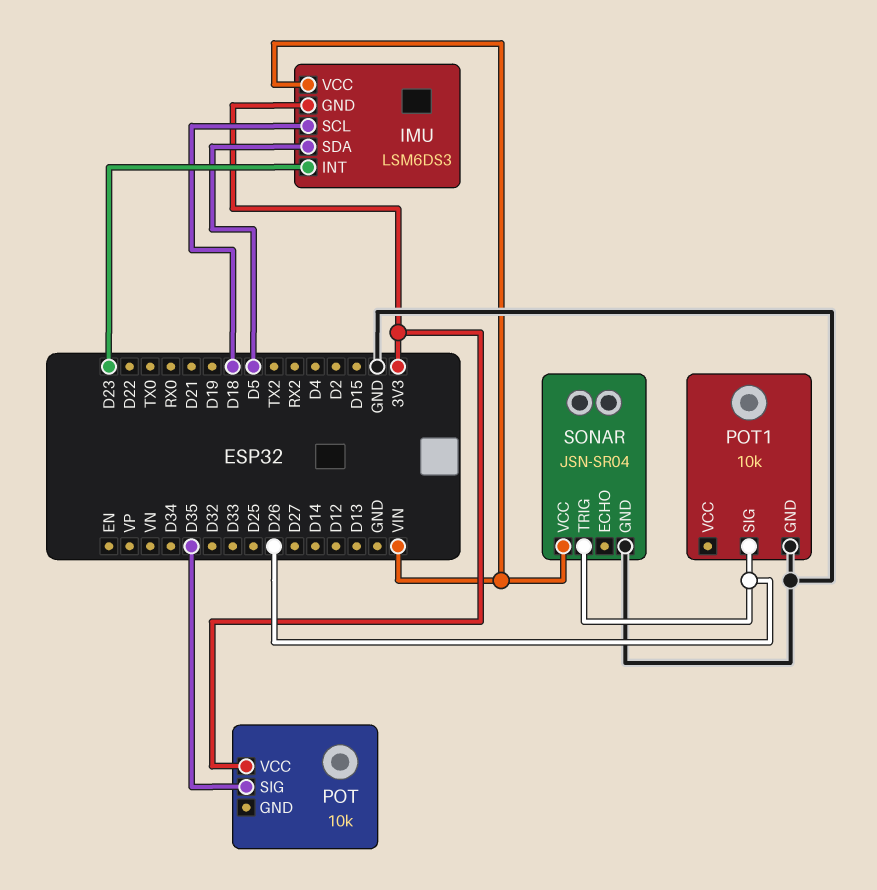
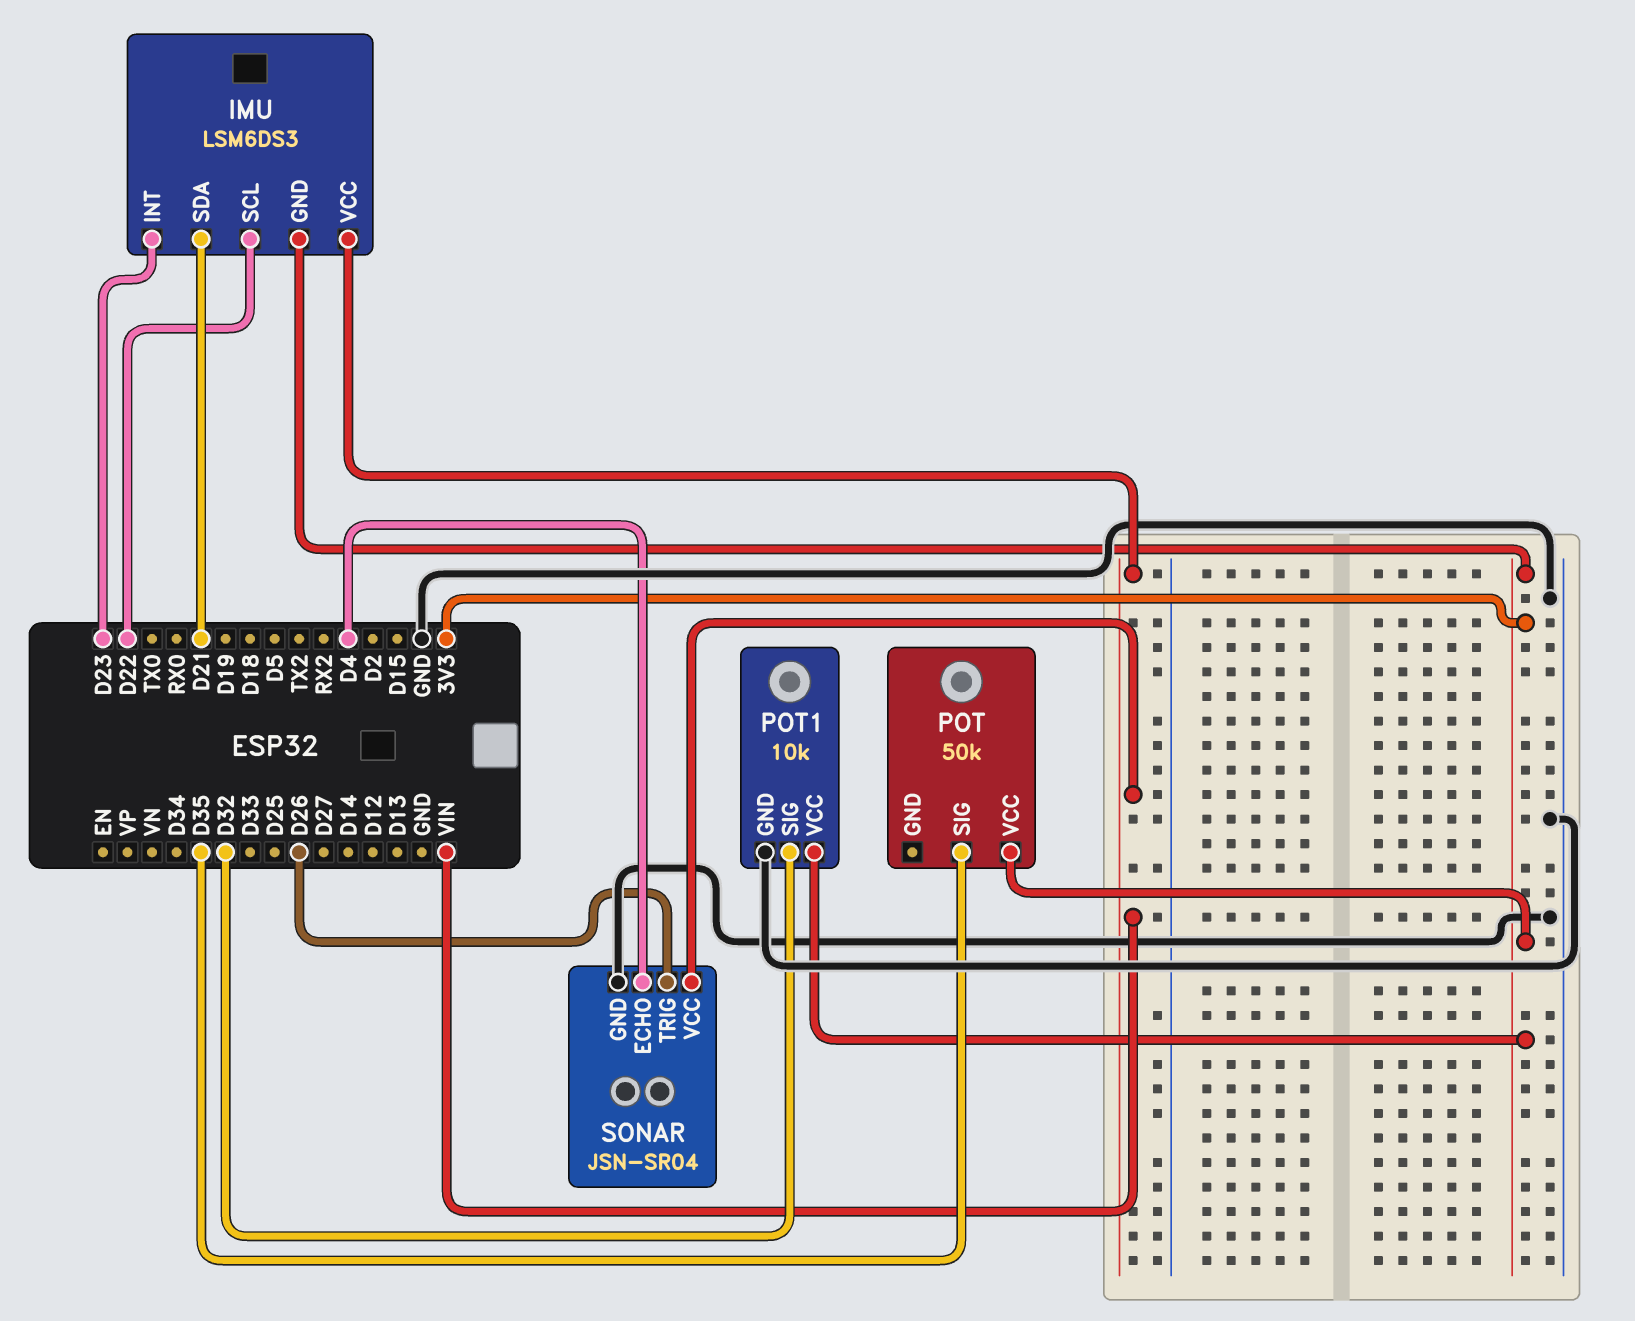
IMU pin SCL: D18 -> D22
IMU pin SDA: D5 -> D21
POT: 10k -> 50k
POT1 pin SIG: D26 -> D32
POT1 pin VCC: none -> 3V3
SONAR pin ECHO: none -> D4

